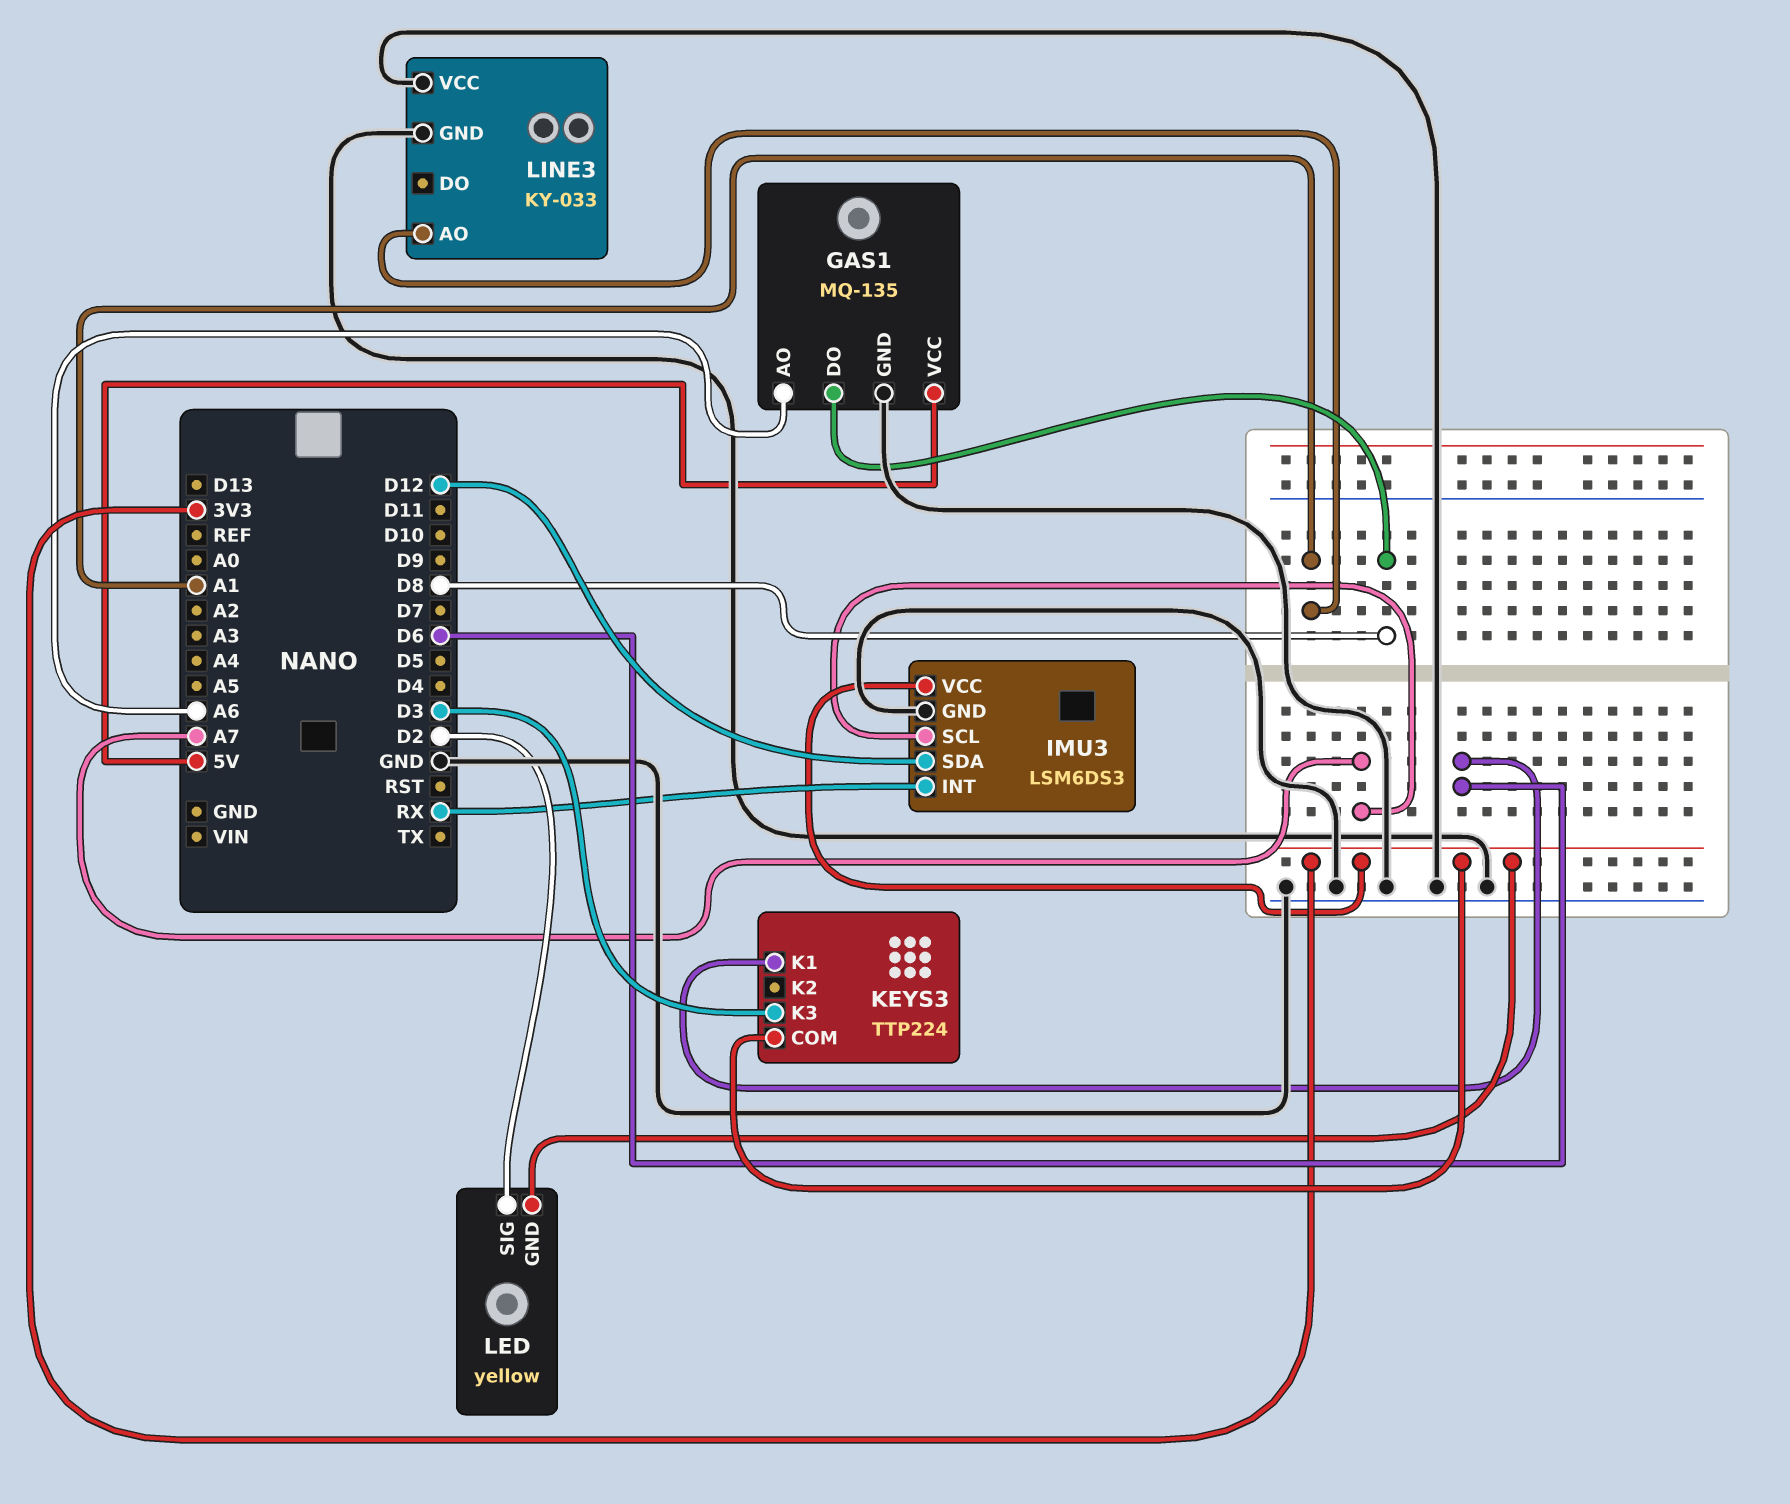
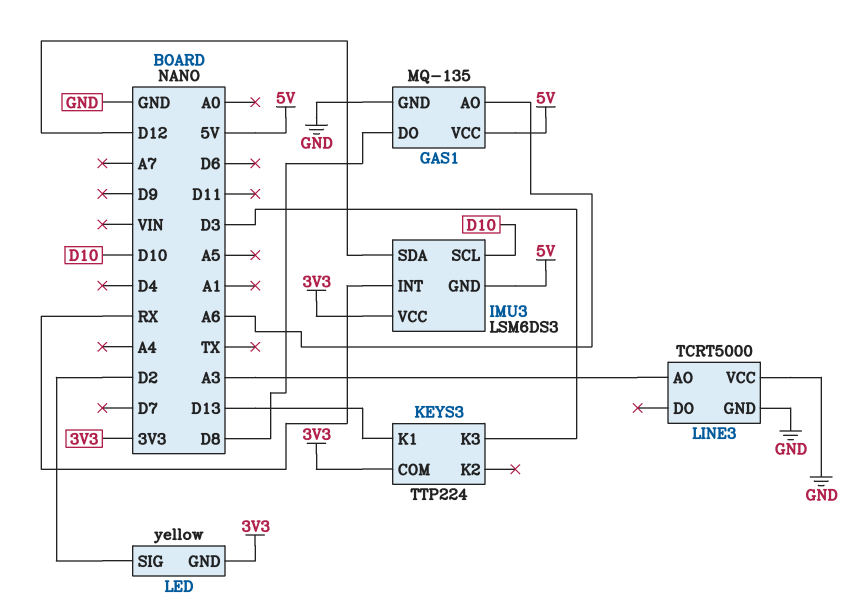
IMU3 pin GND: GND -> 5V
IMU3 pin SCL: A7 -> D10
KEYS3 pin K1: D6 -> D13
LINE3: KY-033 -> TCRT5000
LINE3 pin AO: A1 -> A3

